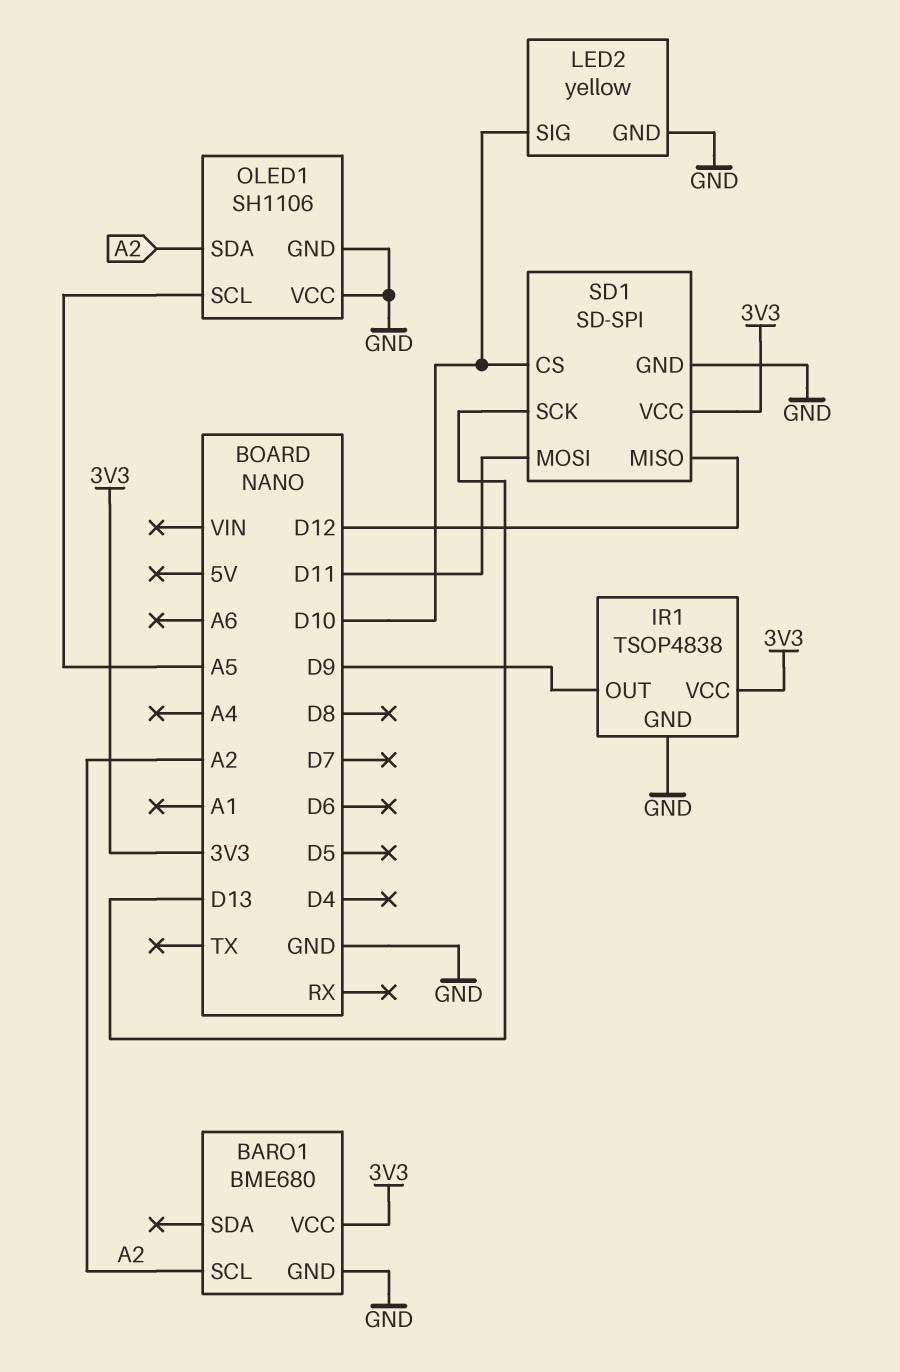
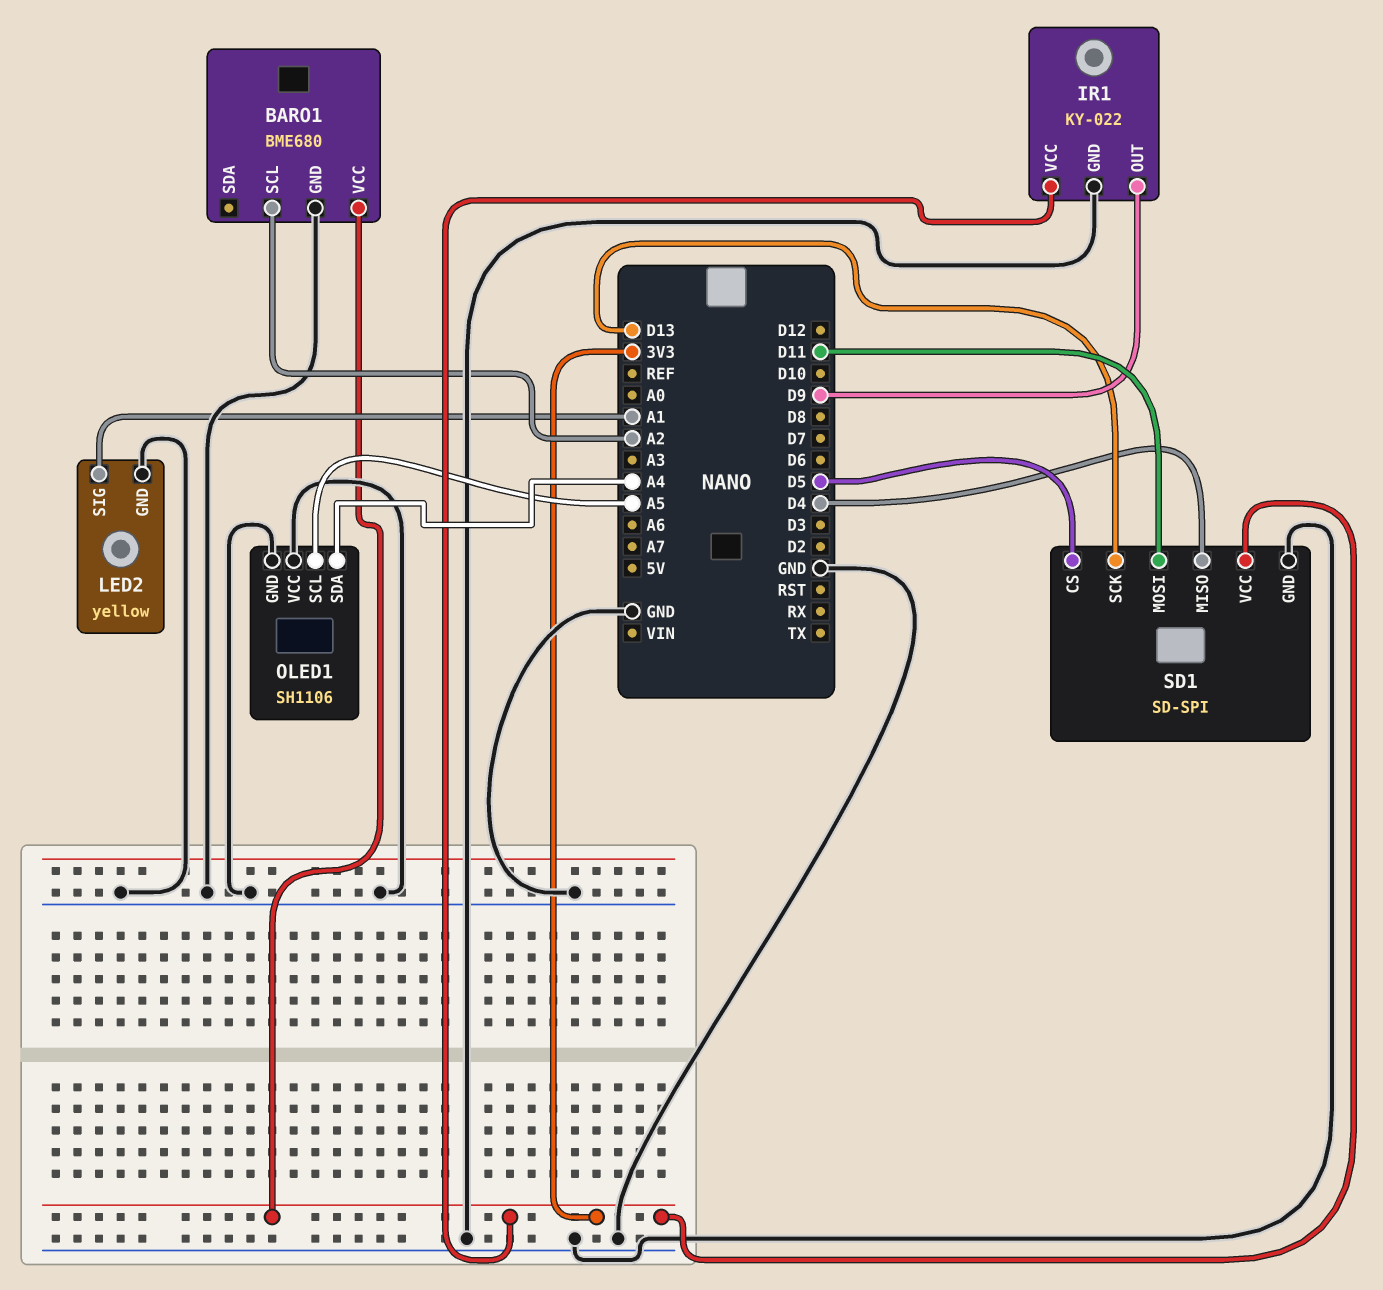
IR1: TSOP4838 -> KY-022
LED2 pin SIG: D10 -> A1
OLED1 pin SDA: A2 -> A4
SD1 pin CS: D10 -> D5
SD1 pin MISO: D12 -> D4

